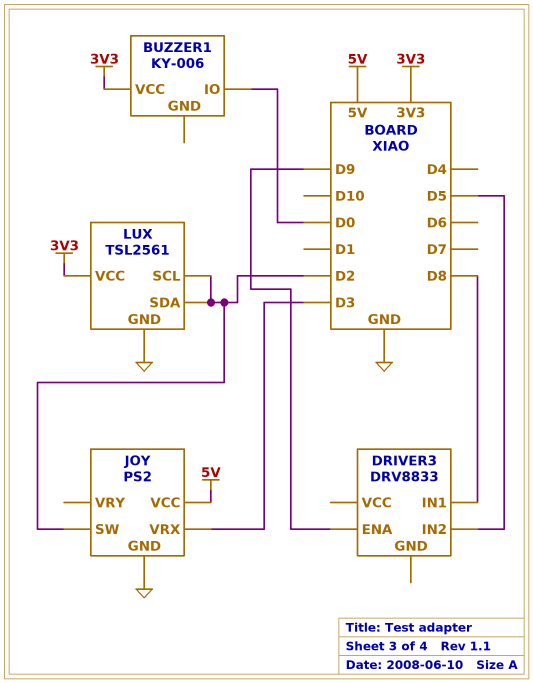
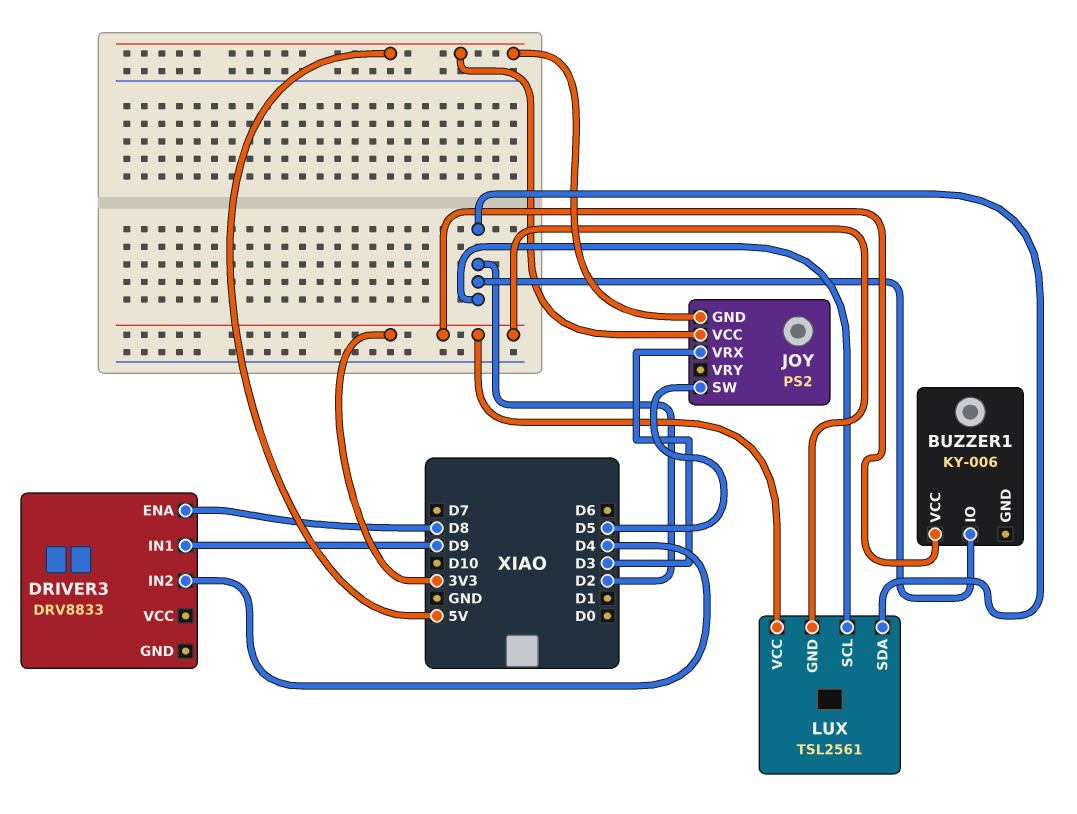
BUZZER1 pin IO: D0 -> D2
DRIVER3 pin ENA: D9 -> D8
DRIVER3 pin IN1: D8 -> D9
DRIVER3 pin IN2: D5 -> D4
JOY pin GND: GND -> 5V
JOY pin SW: D2 -> D5
LUX pin GND: GND -> 3V3

